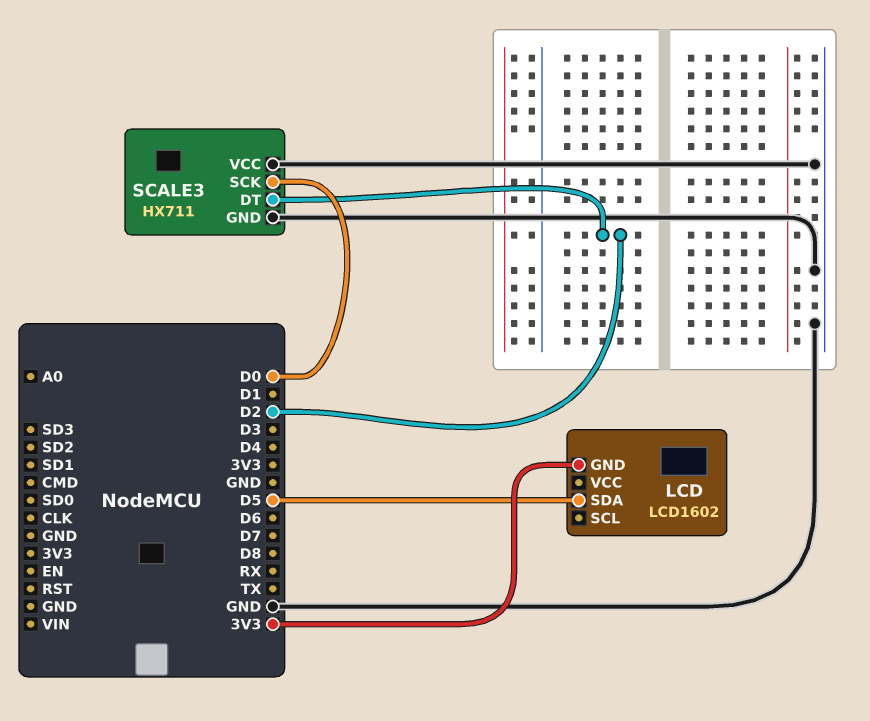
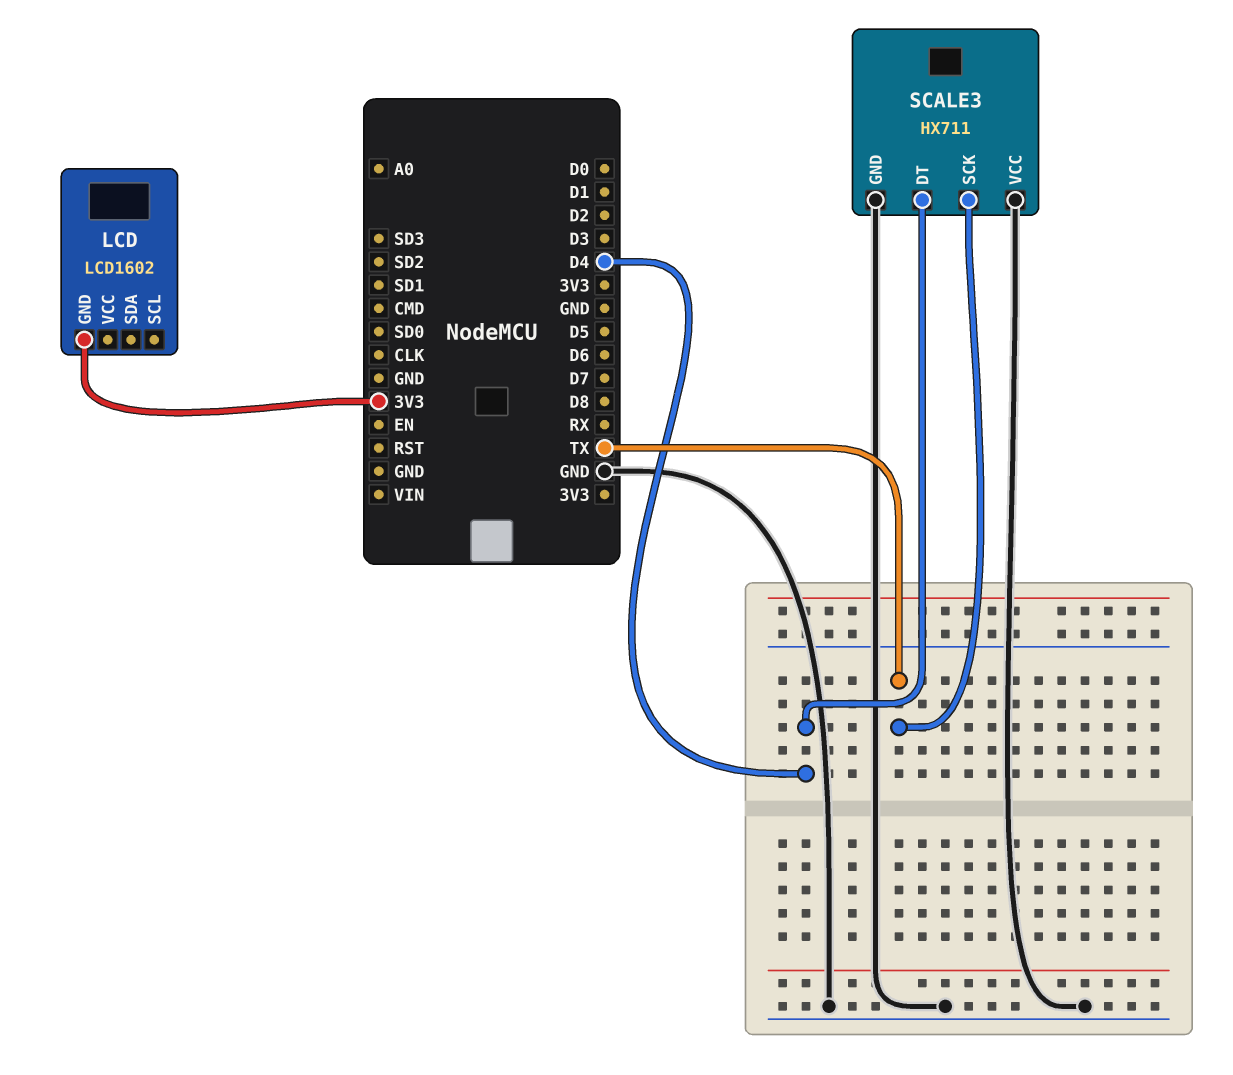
LCD pin SDA: D5 -> none
SCALE3 pin DT: D2 -> D4
SCALE3 pin SCK: D0 -> TX

